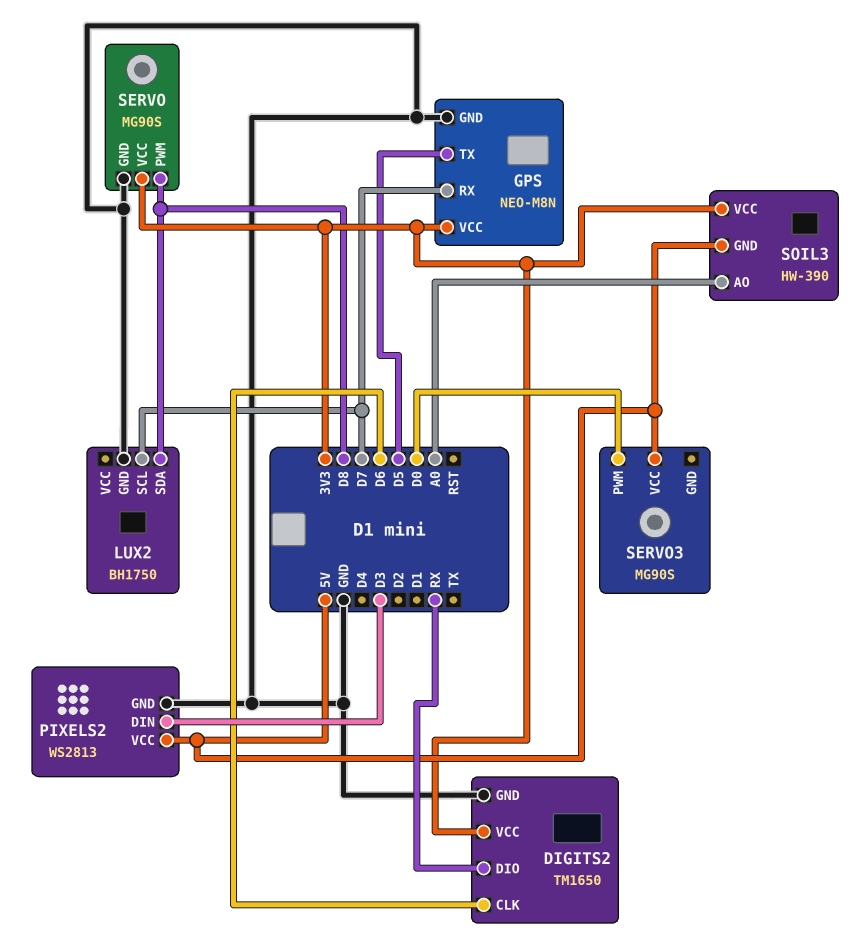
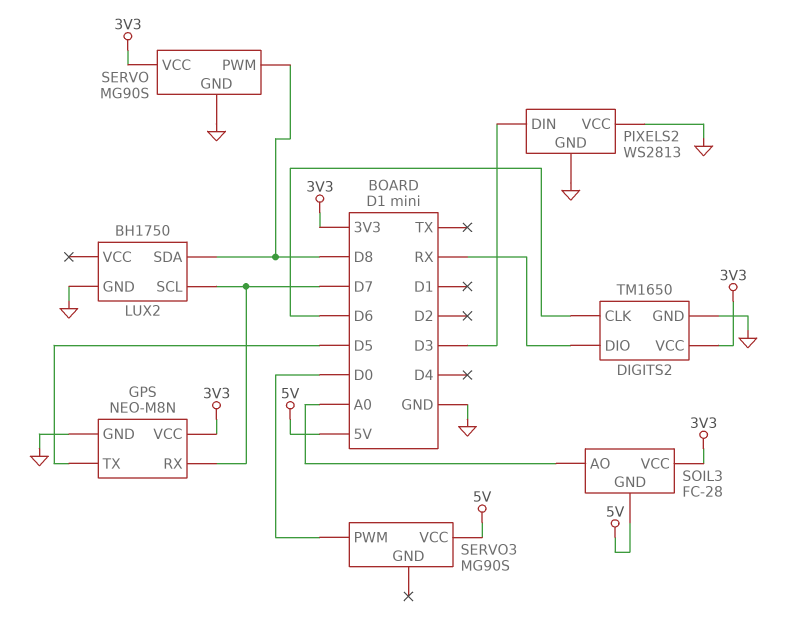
PIXELS2 pin VCC: 5V -> GND
SOIL3: HW-390 -> FC-28

